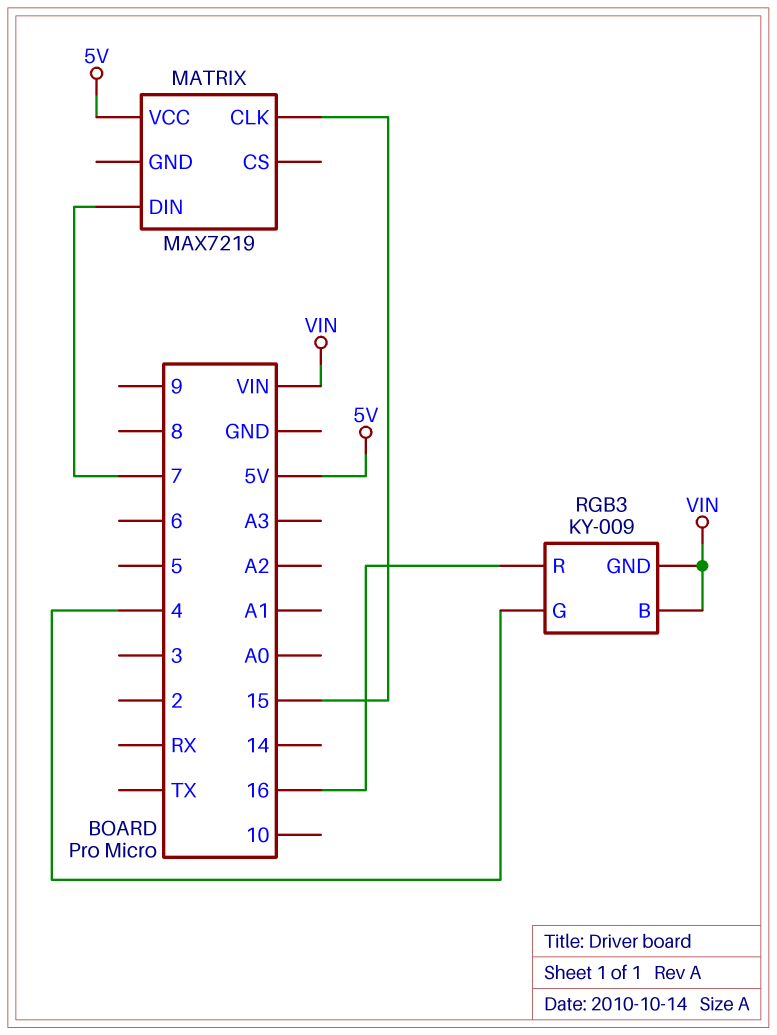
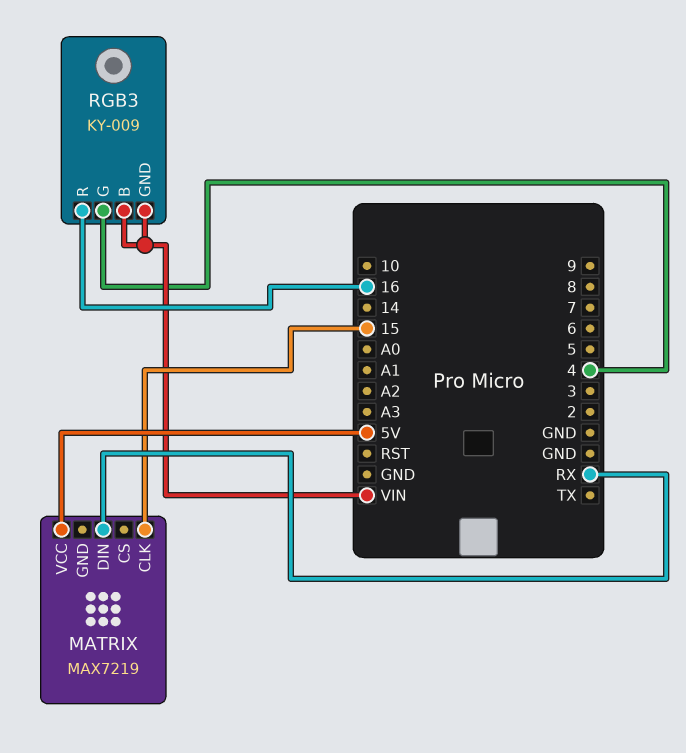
MATRIX pin DIN: 7 -> RX

